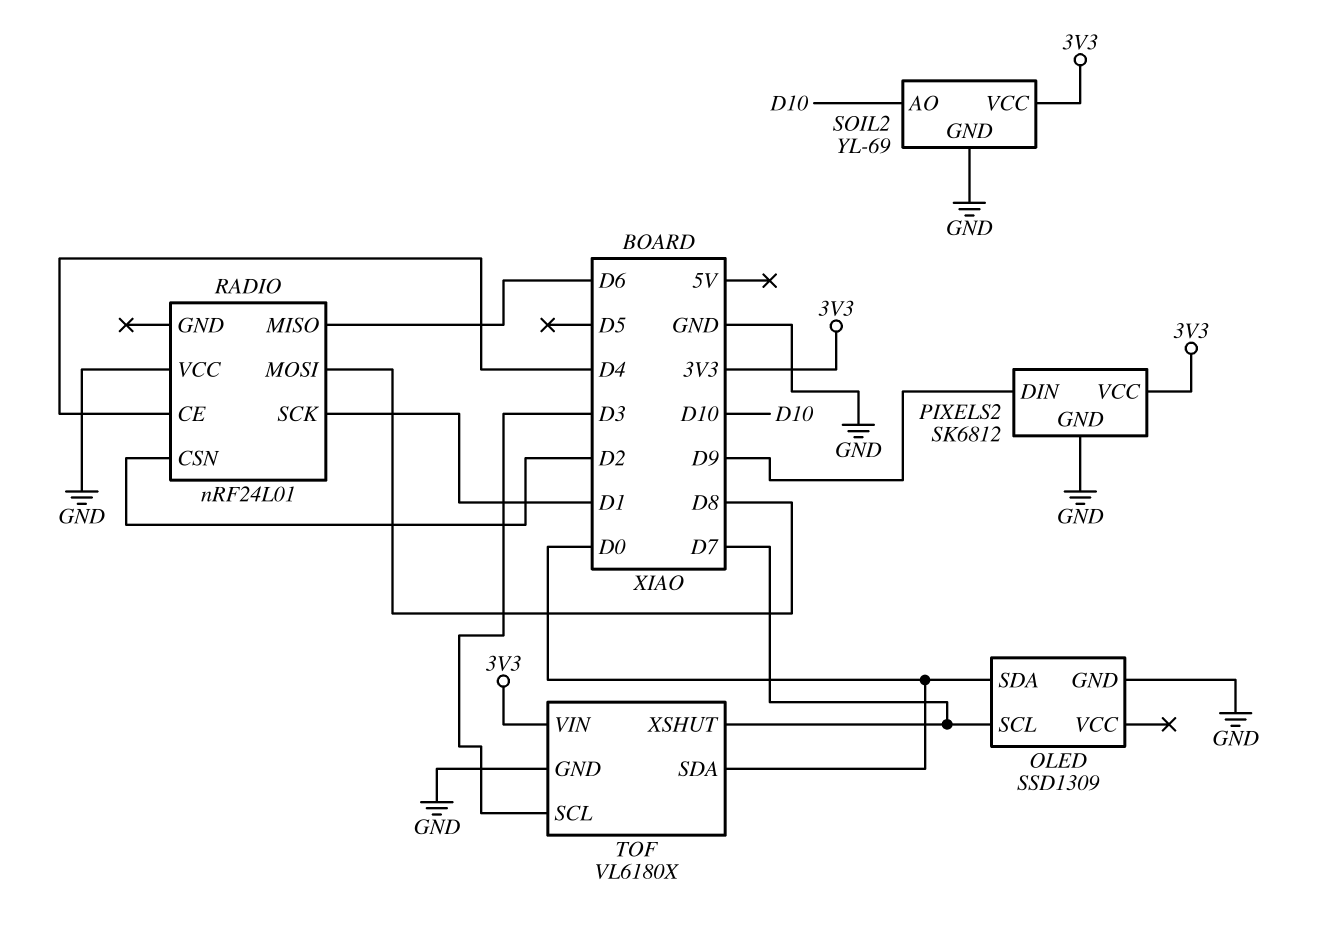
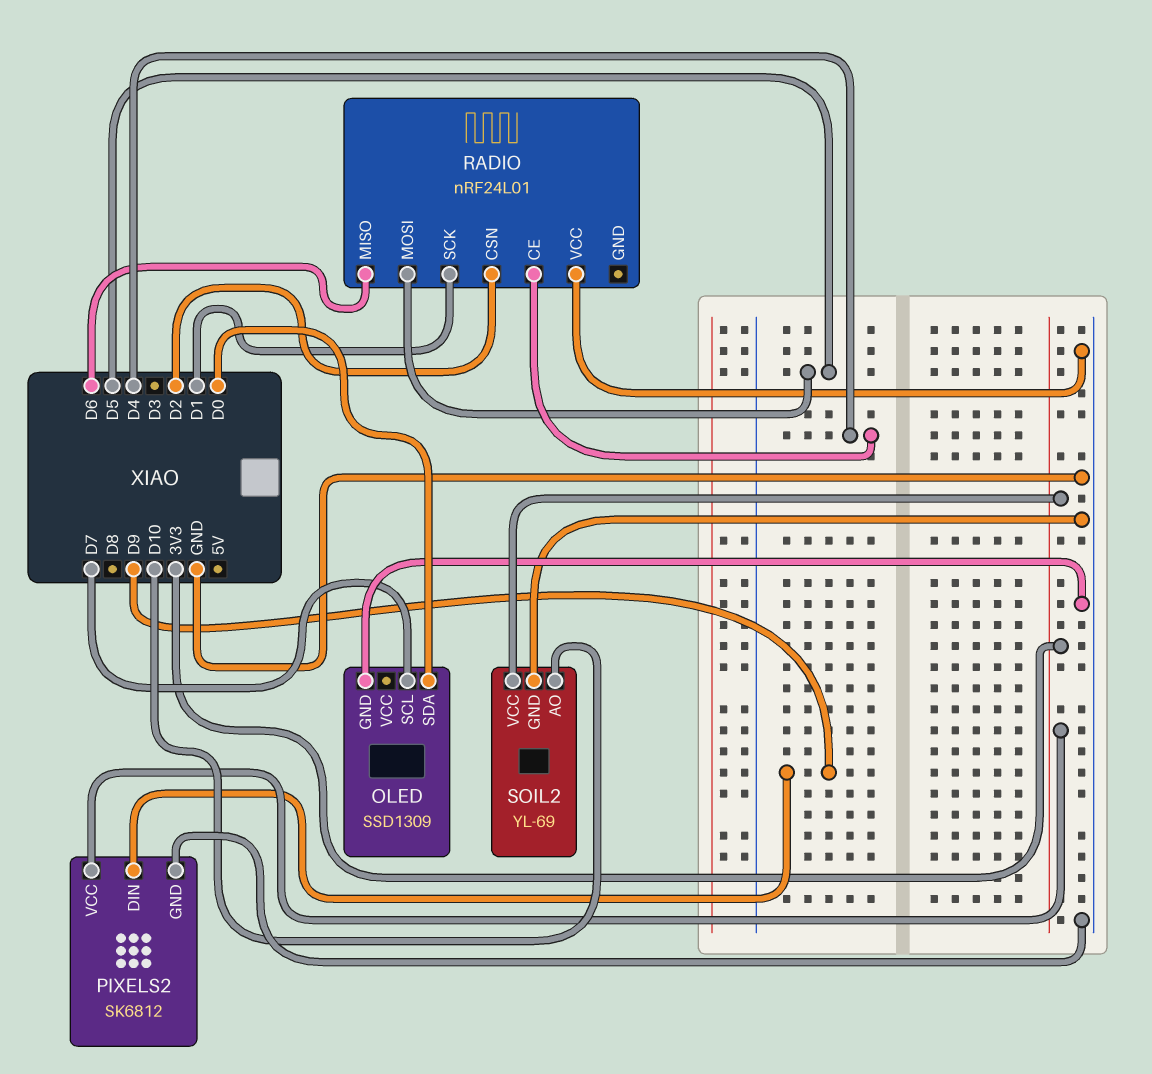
RADIO pin MOSI: D8 -> D5
TOF: VL6180X -> none
TOF pin GND: GND -> none
TOF pin SCL: D3 -> none
TOF pin SDA: D0 -> none
TOF pin VIN: 3V3 -> none
TOF pin XSHUT: D7 -> none

